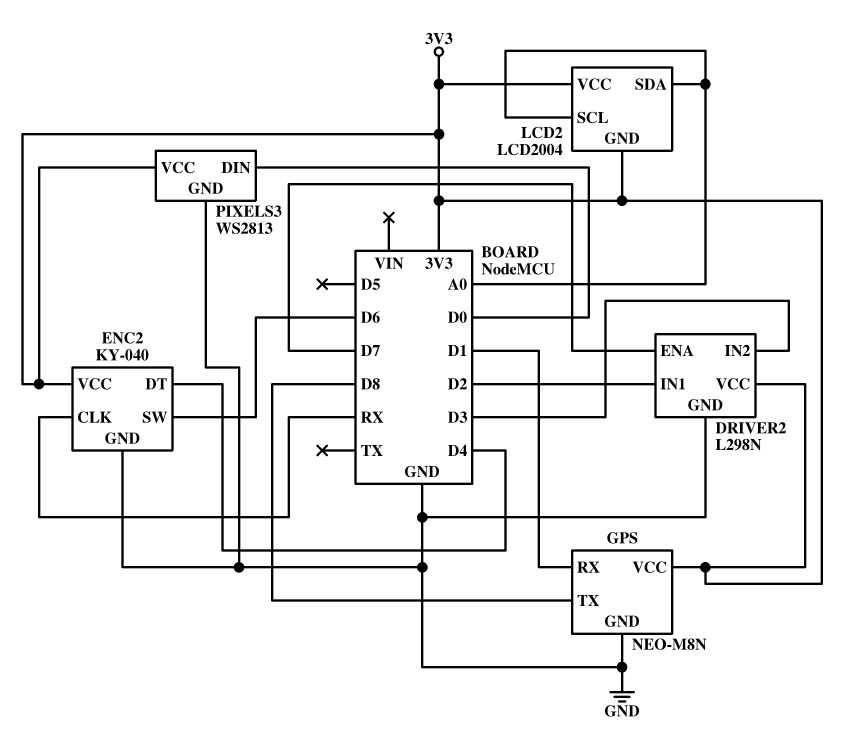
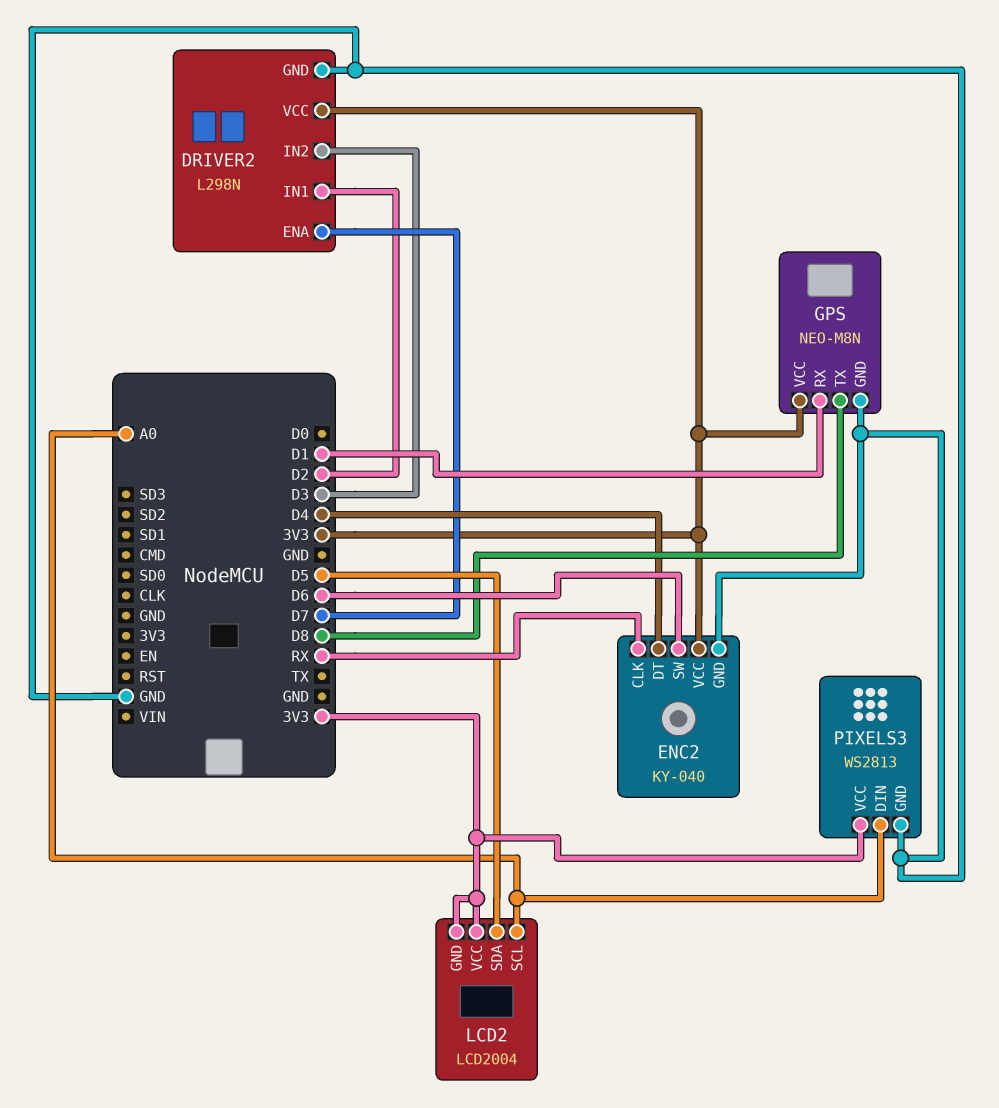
LCD2 pin SDA: A0 -> D5
PIXELS3 pin DIN: D0 -> A0

